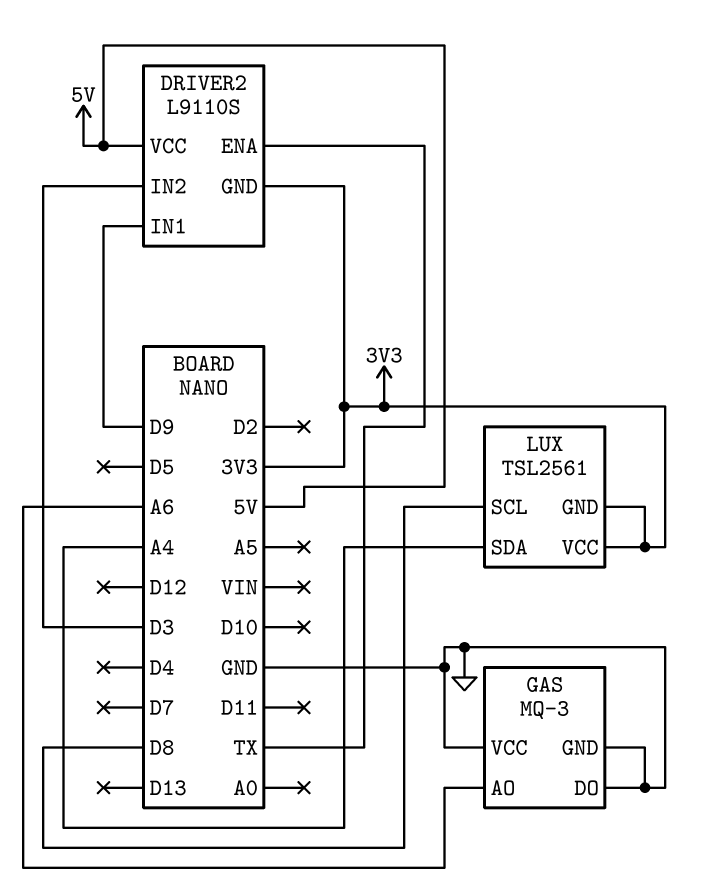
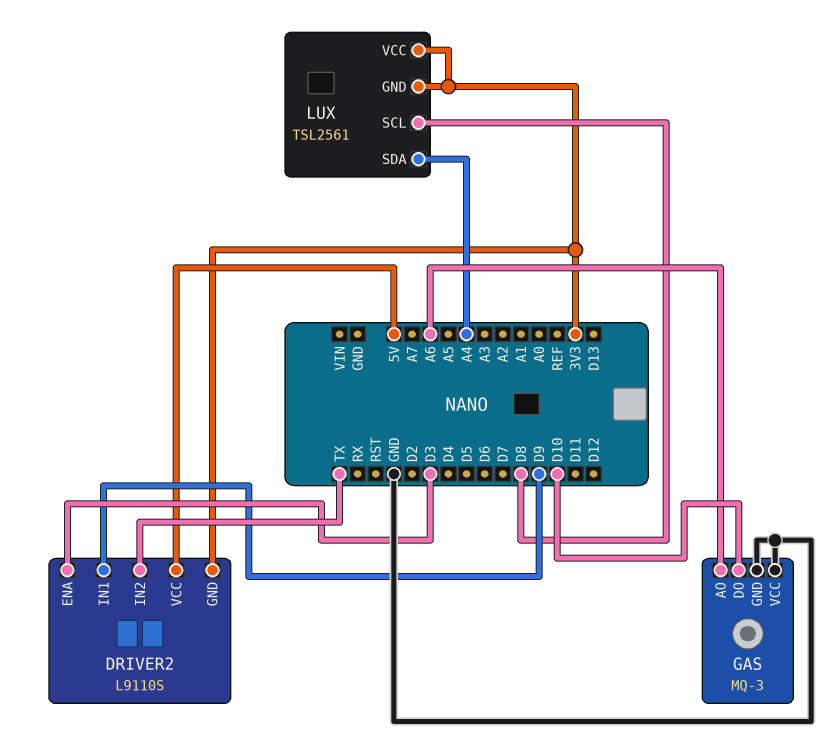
DRIVER2 pin ENA: TX -> D3
DRIVER2 pin IN2: D3 -> TX
GAS pin DO: GND -> D10

